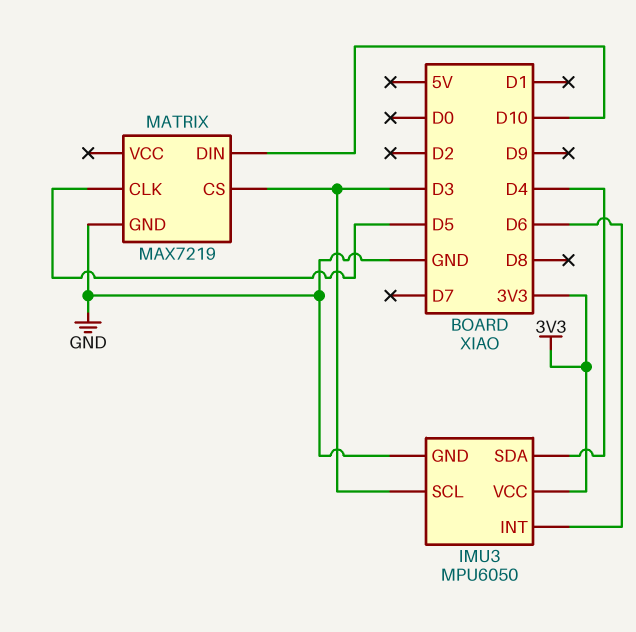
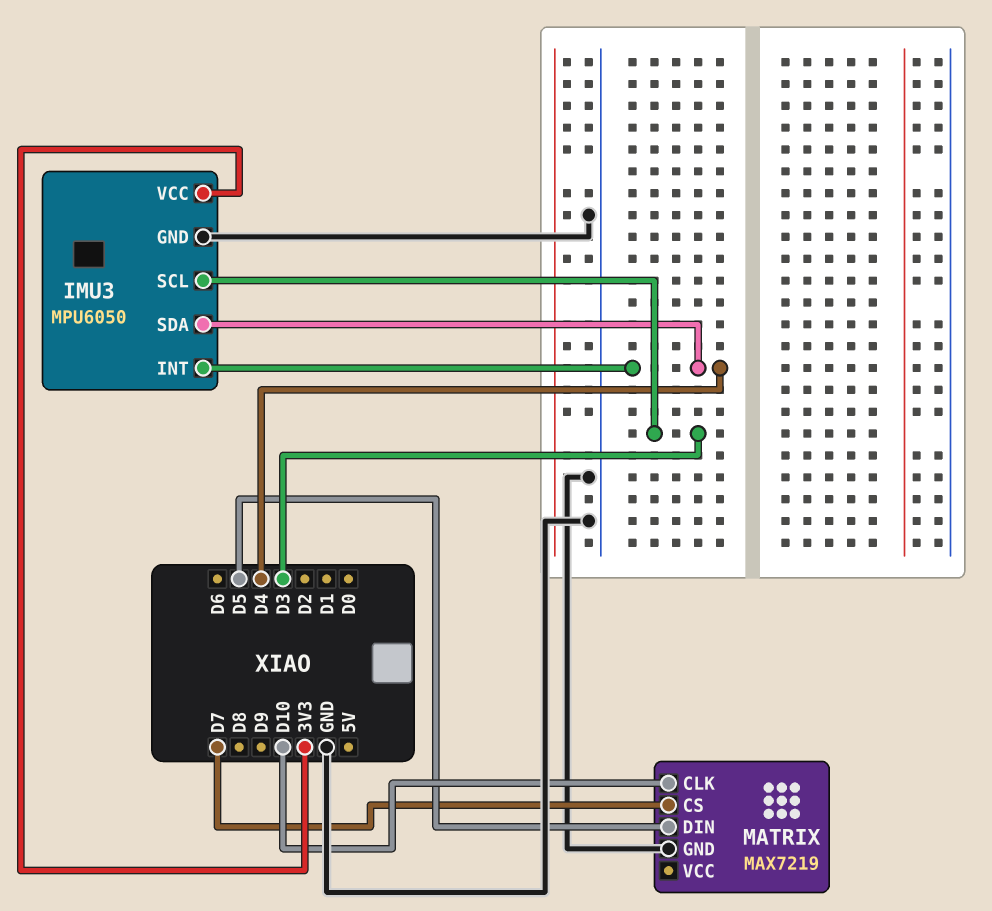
IMU3 pin INT: D6 -> D4
MATRIX pin CLK: D5 -> D10
MATRIX pin CS: D3 -> D7
MATRIX pin DIN: D10 -> D5

